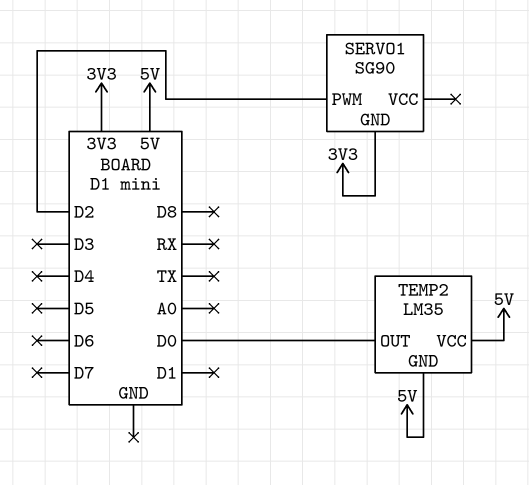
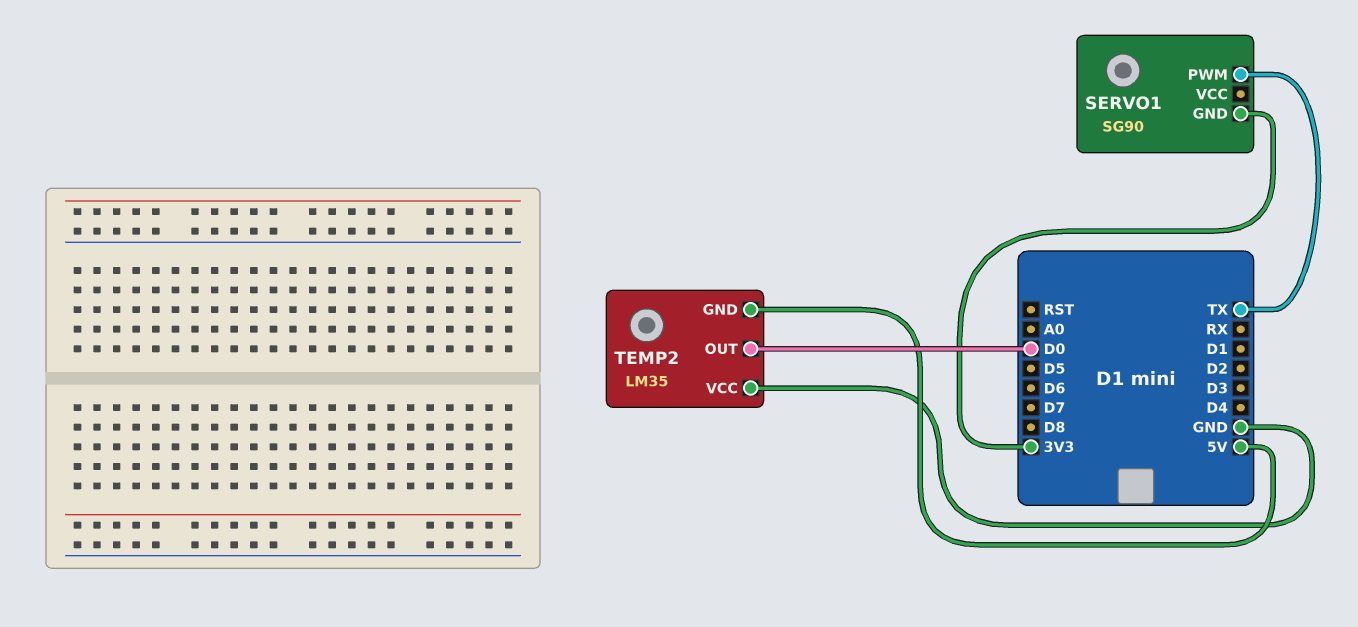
SERVO1 pin PWM: D2 -> TX
TEMP2 pin VCC: 5V -> GND

